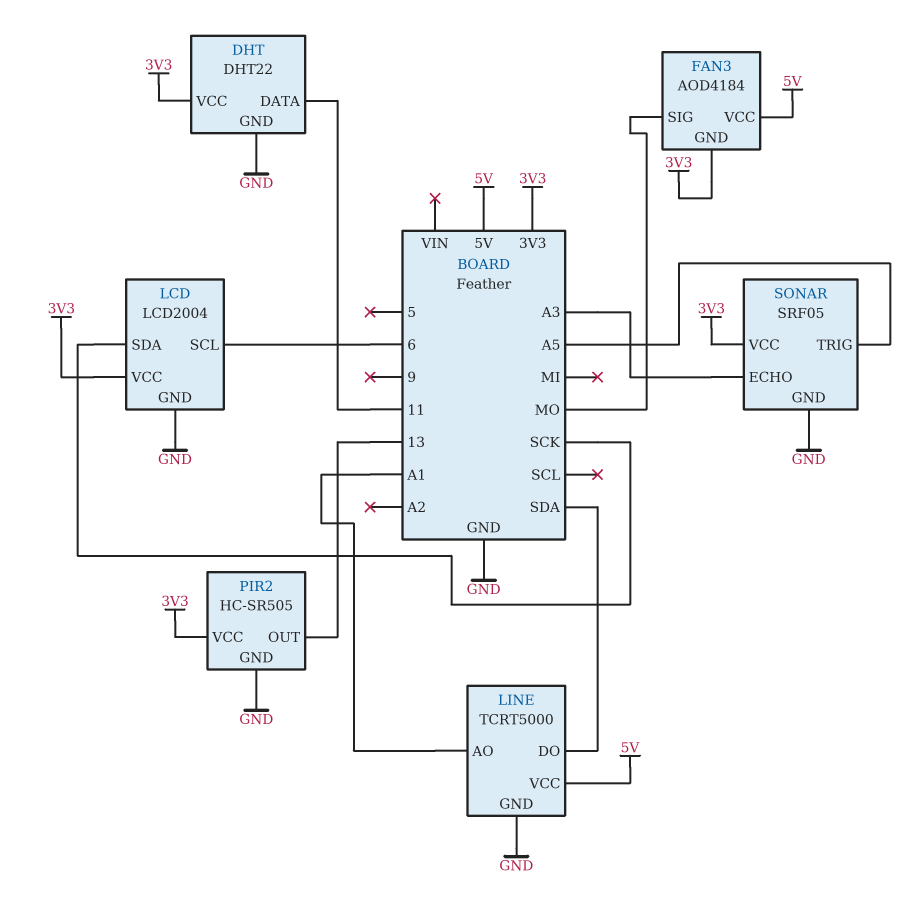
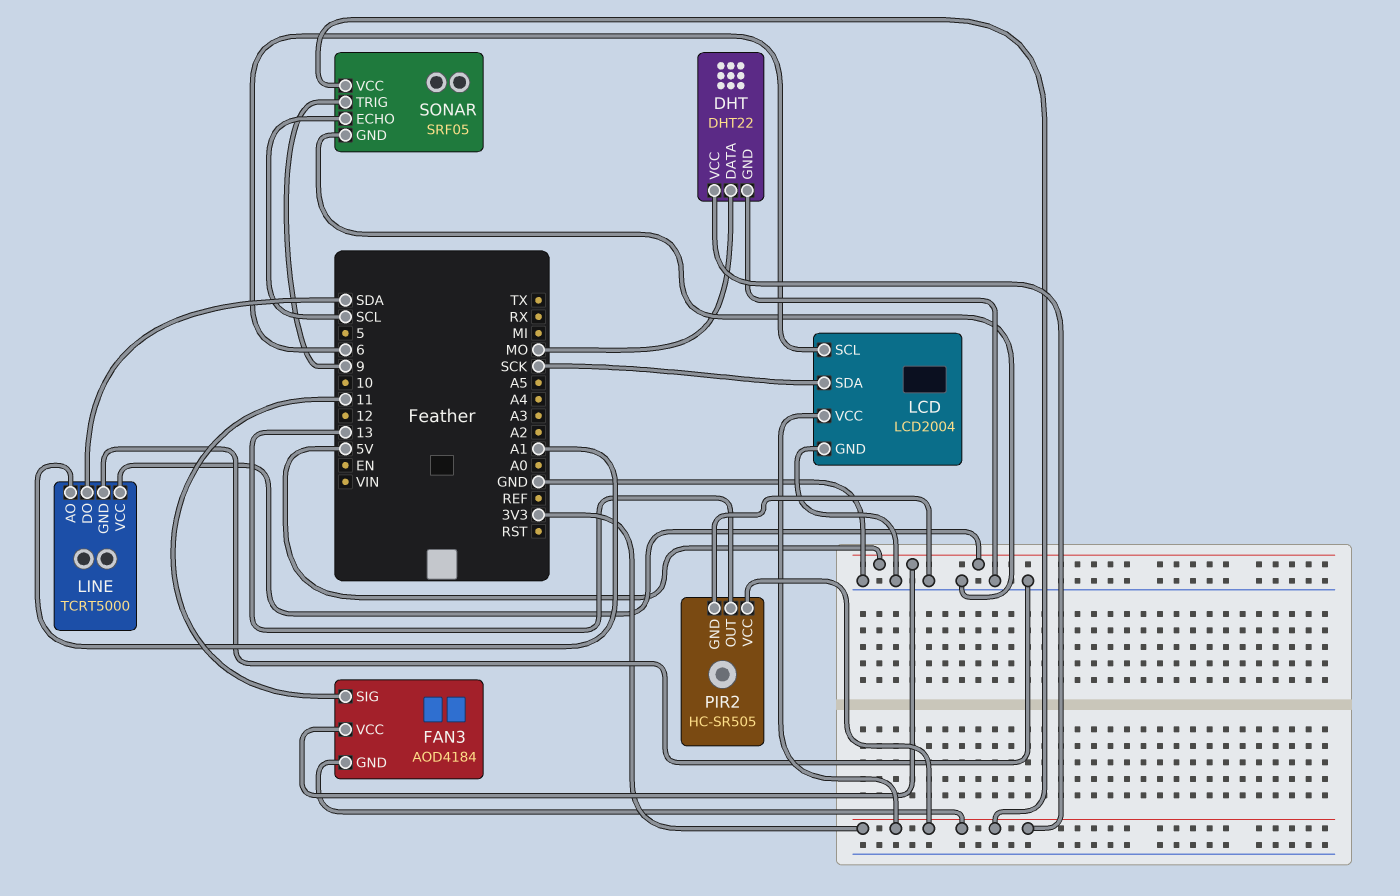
DHT pin DATA: 11 -> MO
FAN3 pin SIG: MO -> 11
SONAR pin ECHO: A3 -> SCL
SONAR pin TRIG: A5 -> 9

